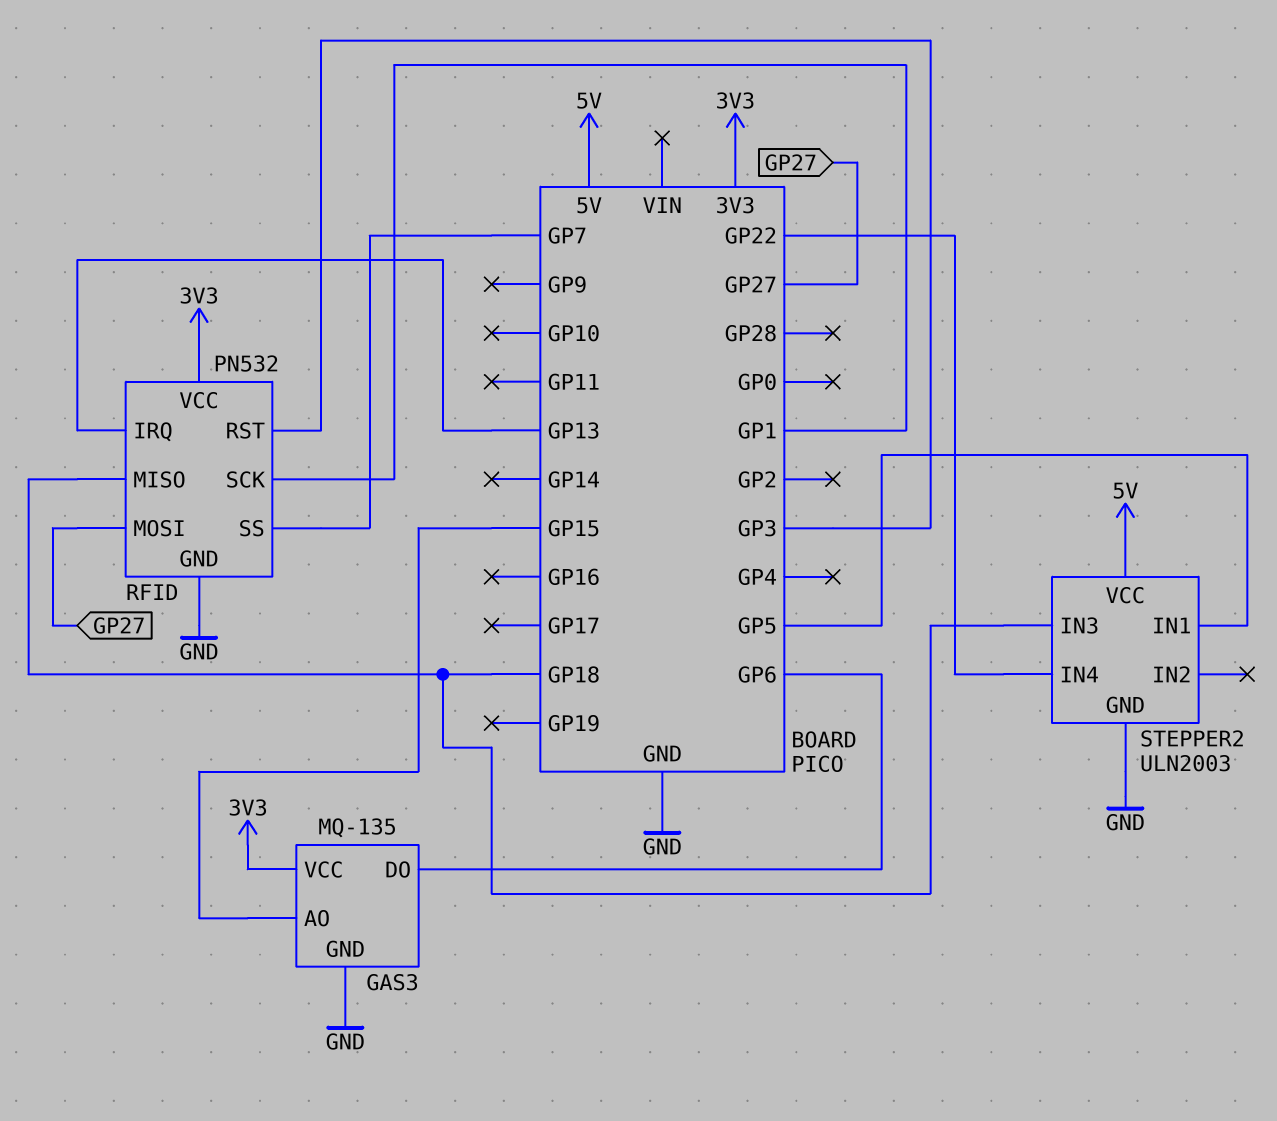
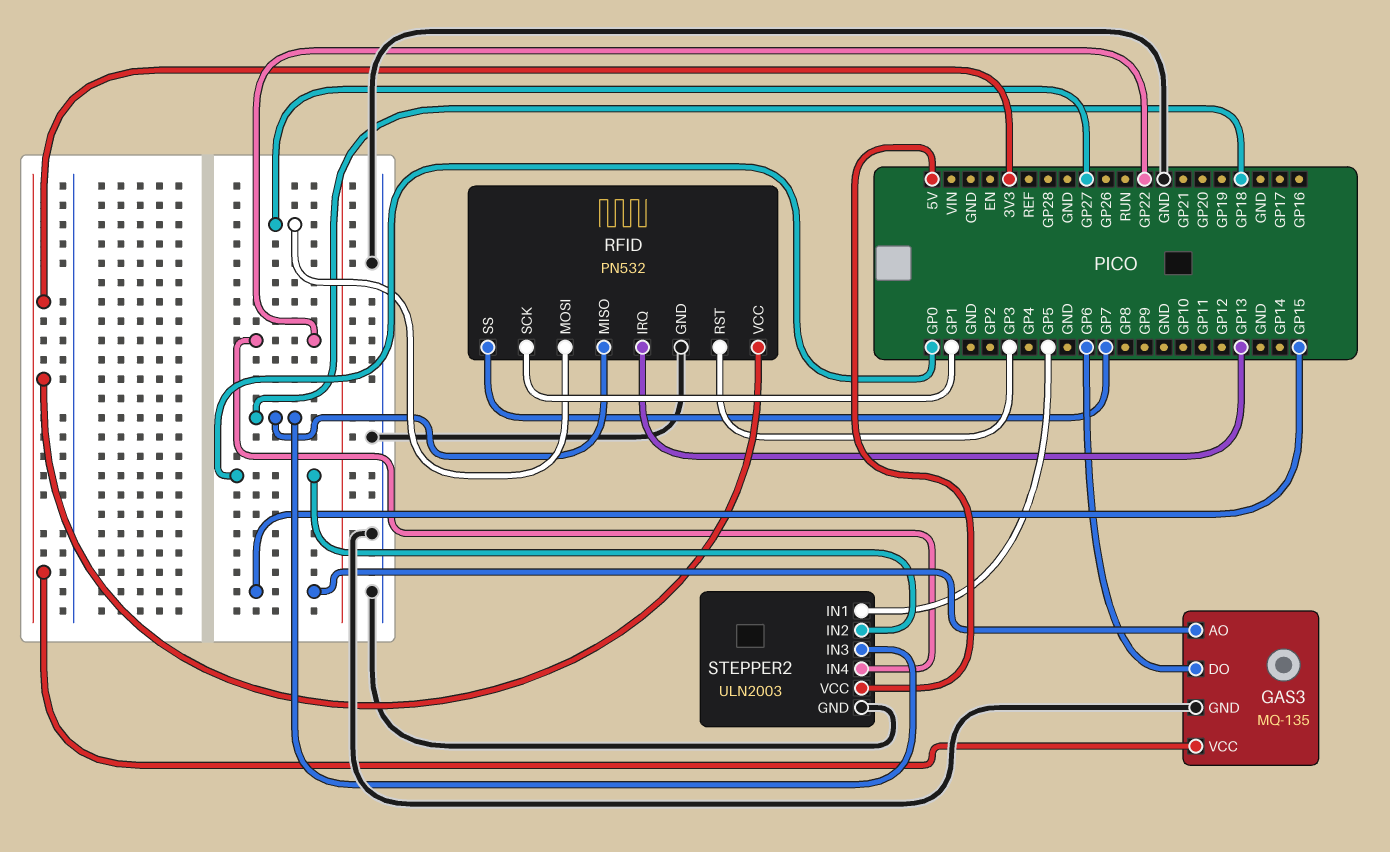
STEPPER2 pin IN2: none -> GP0

